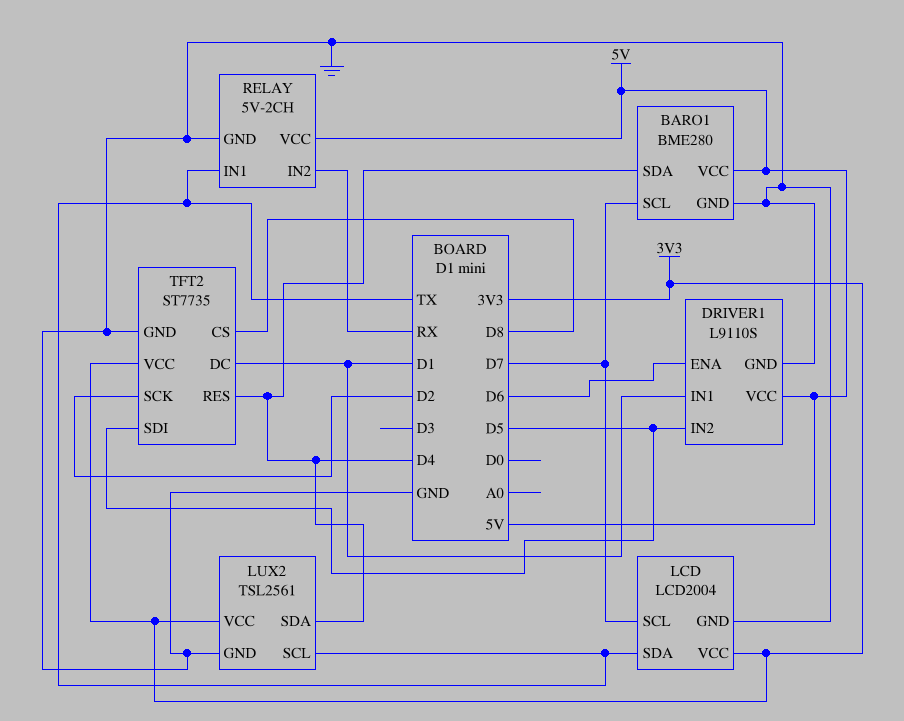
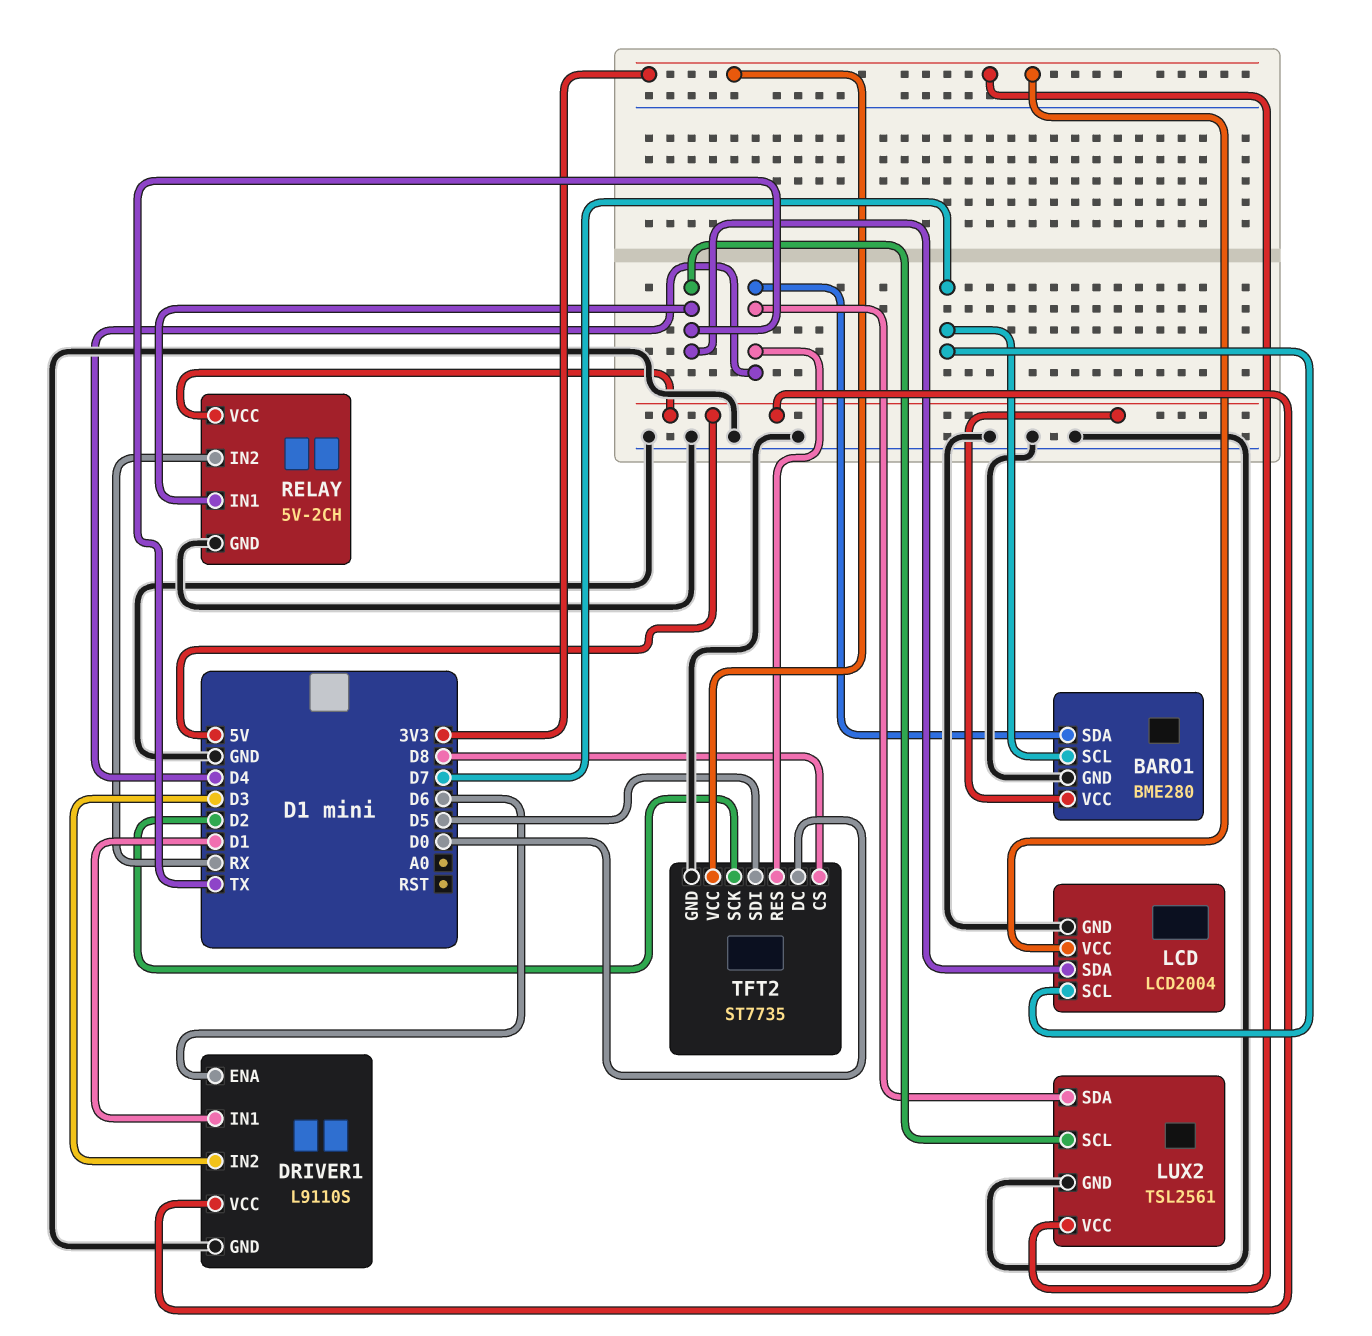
DRIVER1 pin IN2: D5 -> D3
TFT2 pin DC: D1 -> D0

